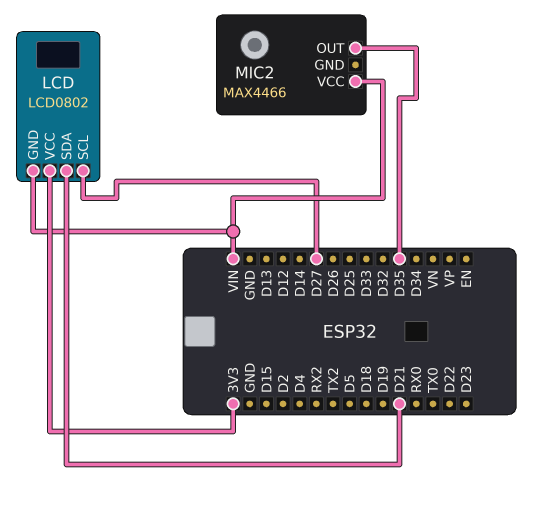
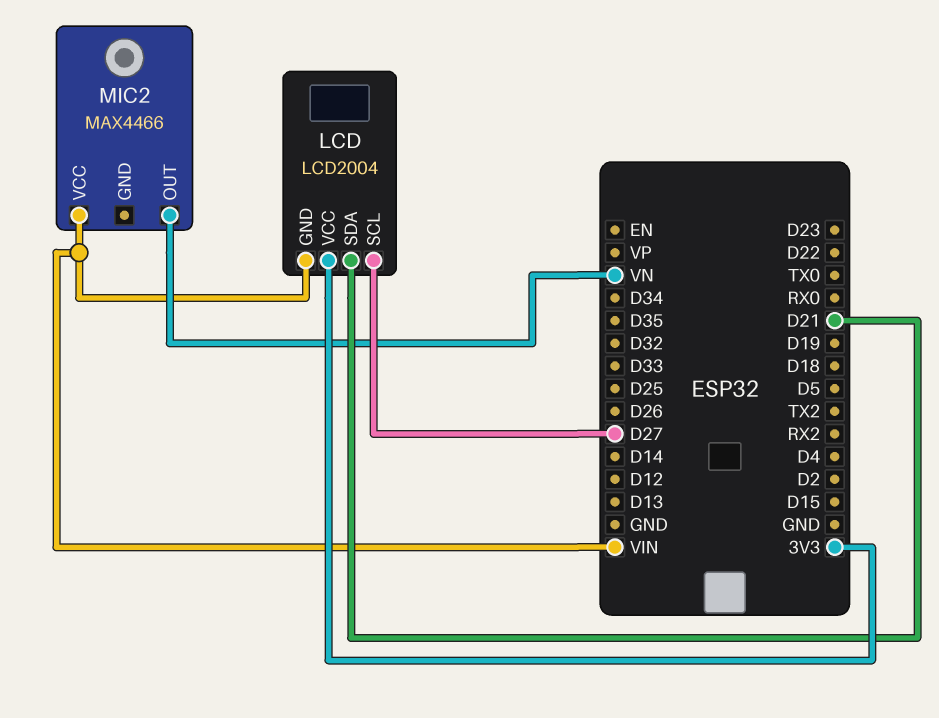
LCD: LCD0802 -> LCD2004
MIC2 pin OUT: D35 -> VN

